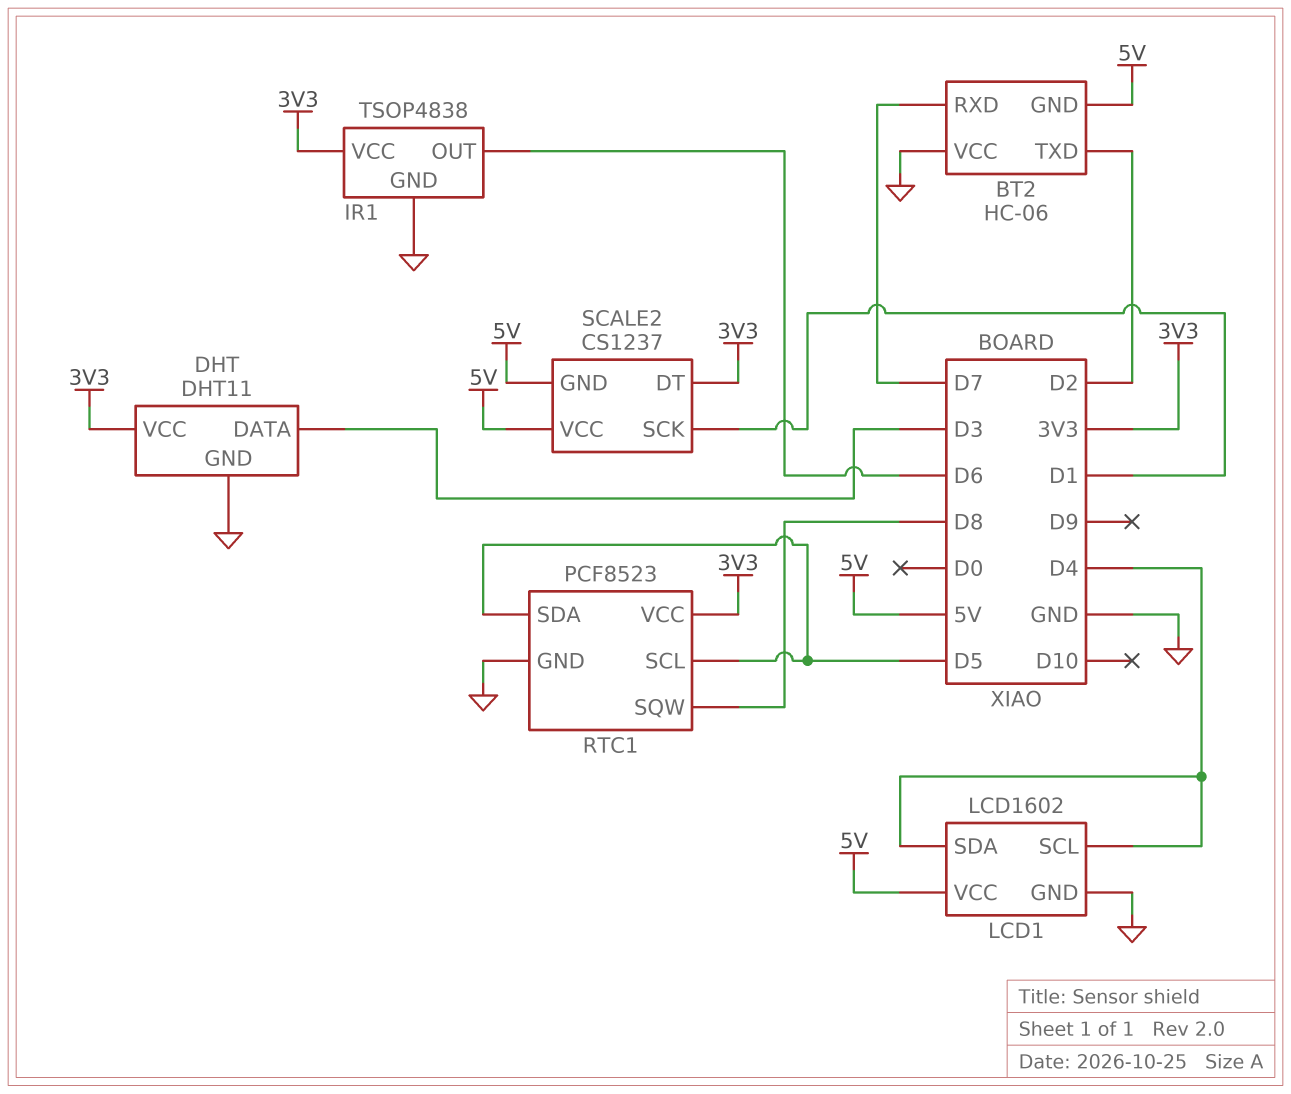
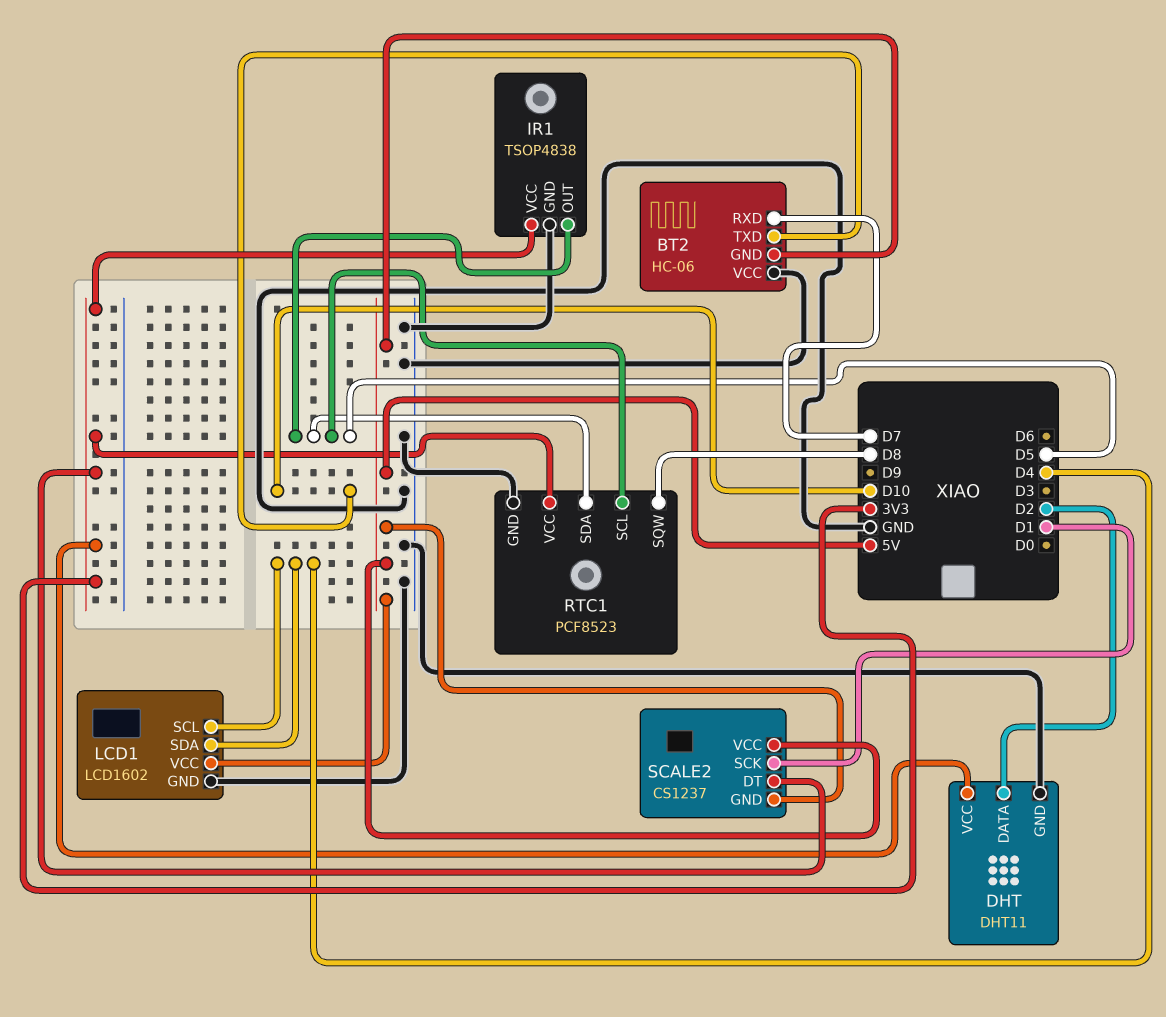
BT2 pin TXD: D2 -> D10
DHT pin DATA: D3 -> D2
IR1 pin OUT: D6 -> D5

